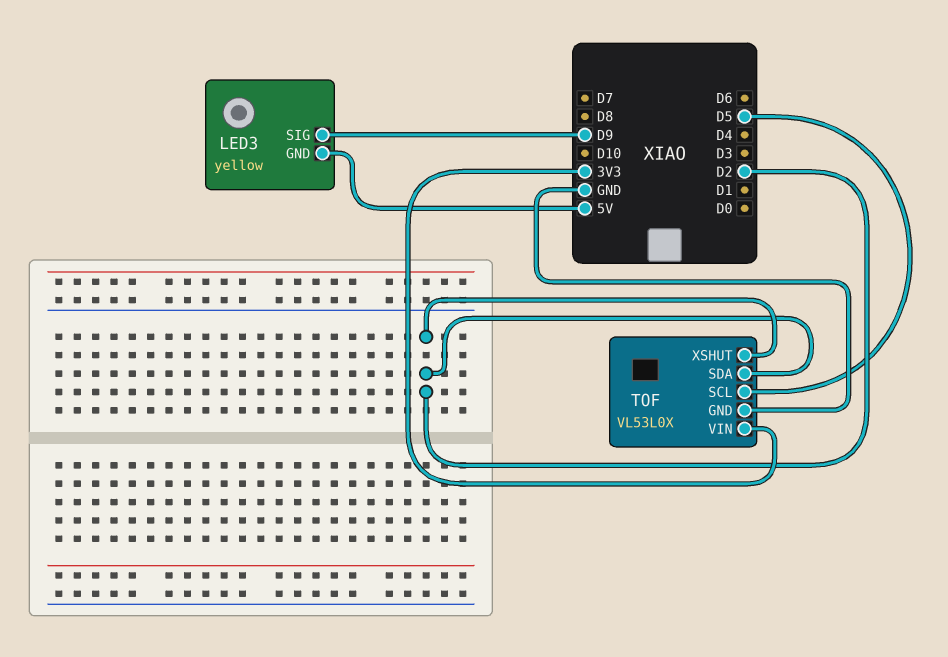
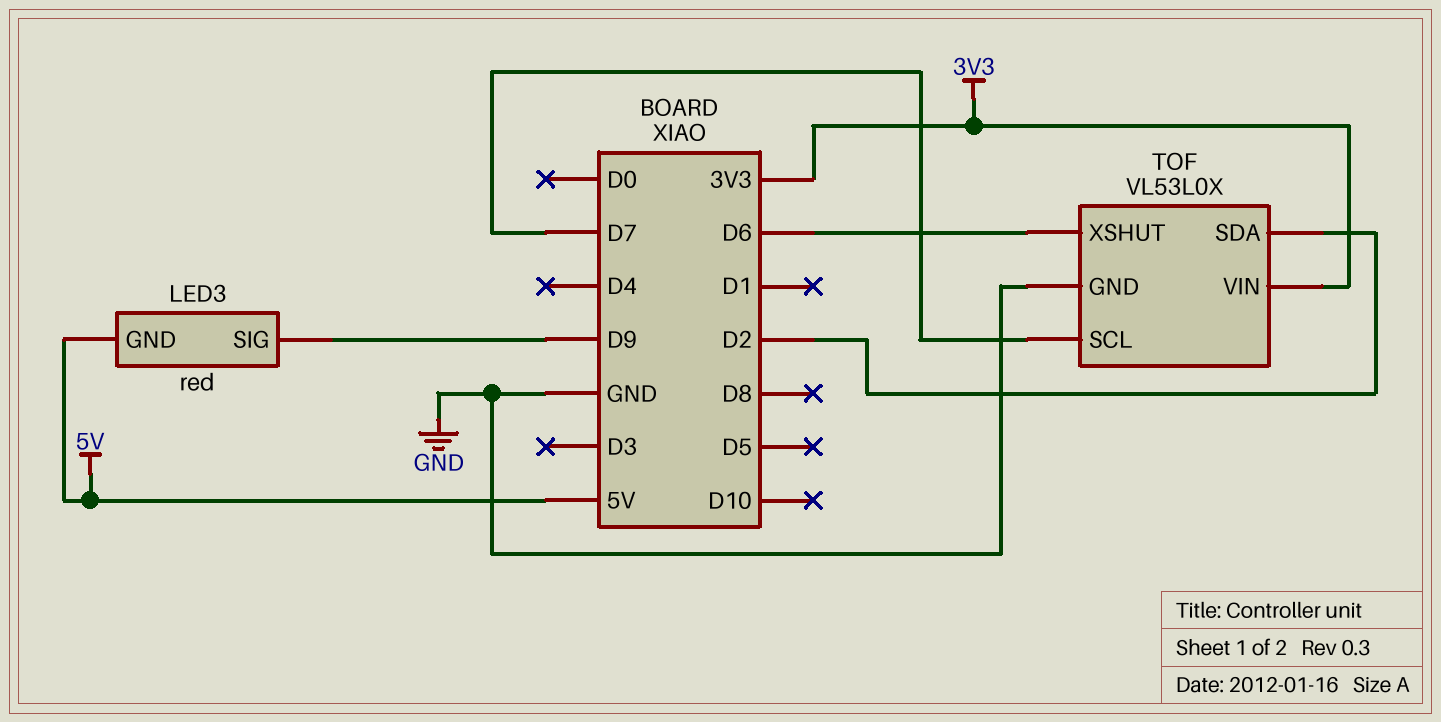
LED3: yellow -> red
TOF pin SCL: D5 -> D7
TOF pin XSHUT: D2 -> D6

